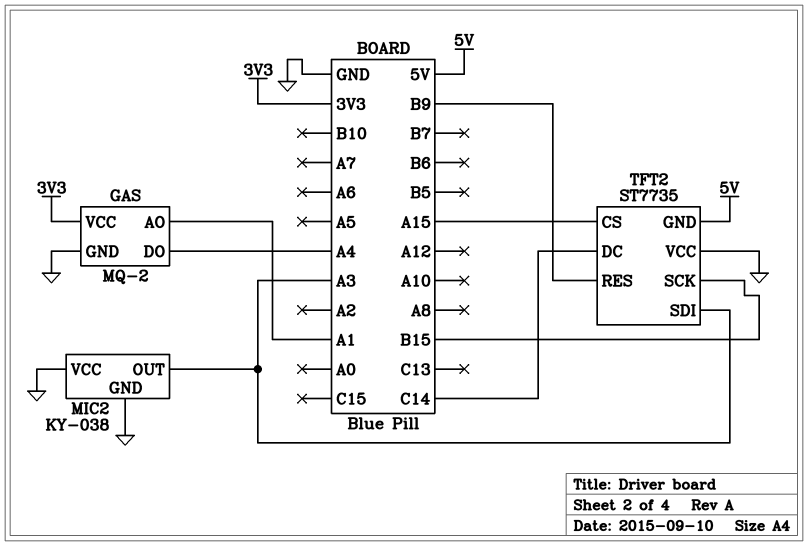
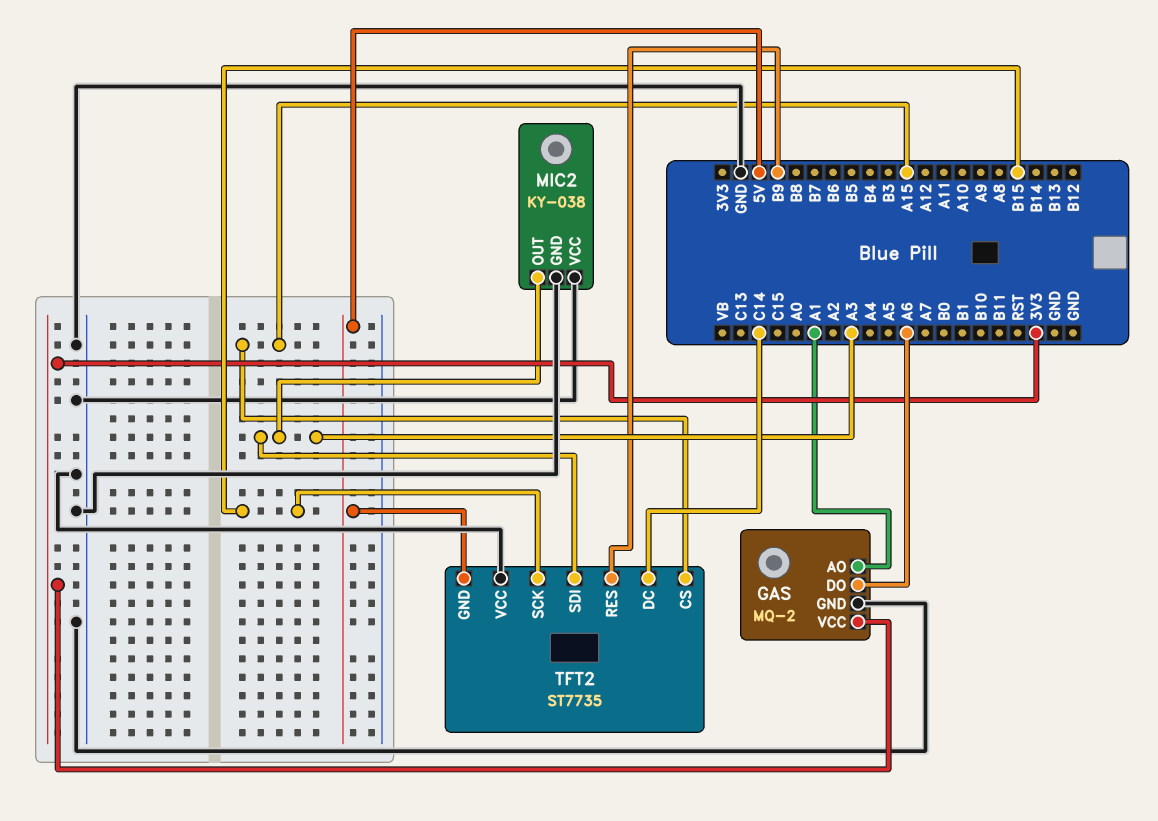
GAS pin DO: A4 -> A6

